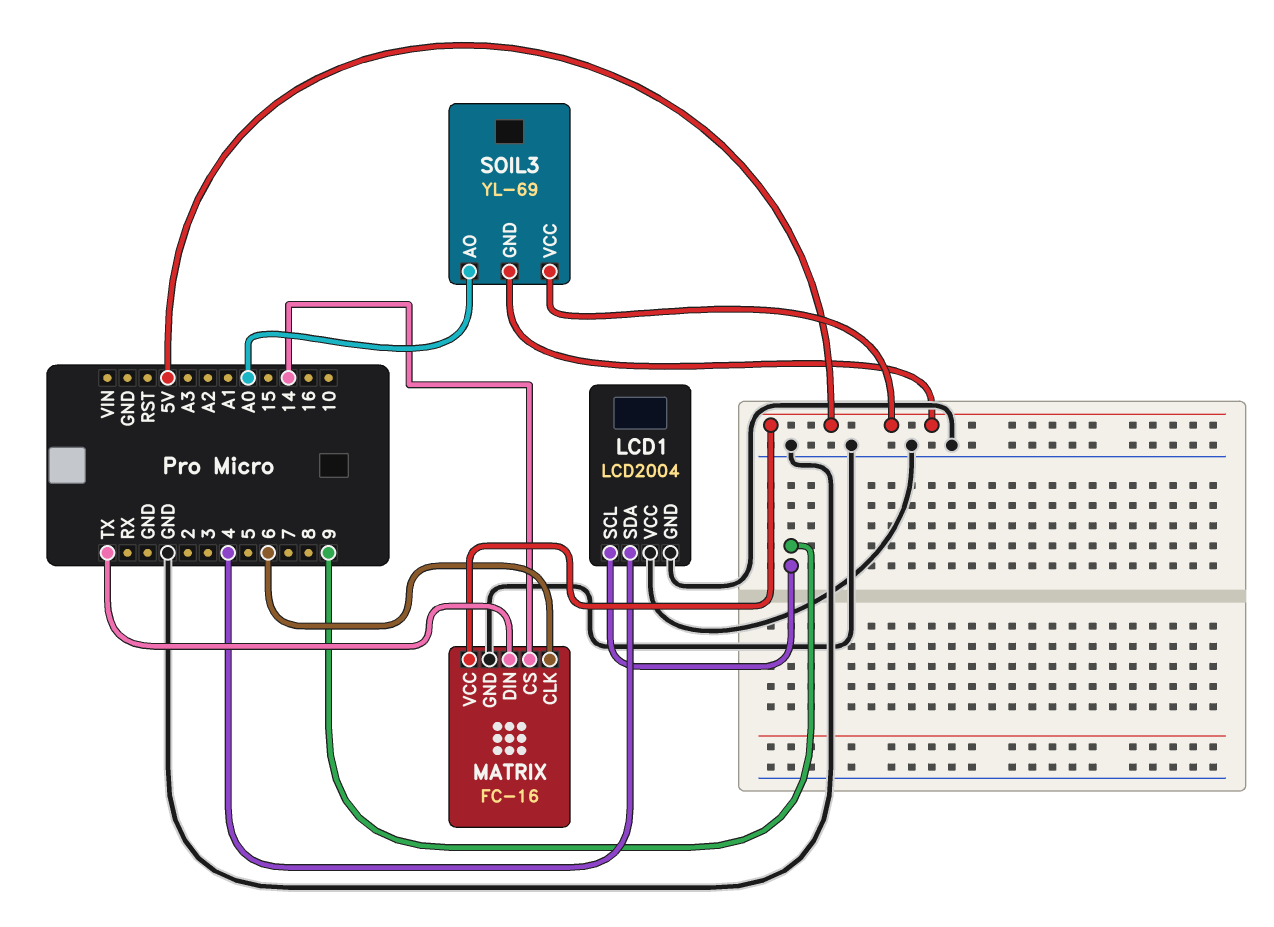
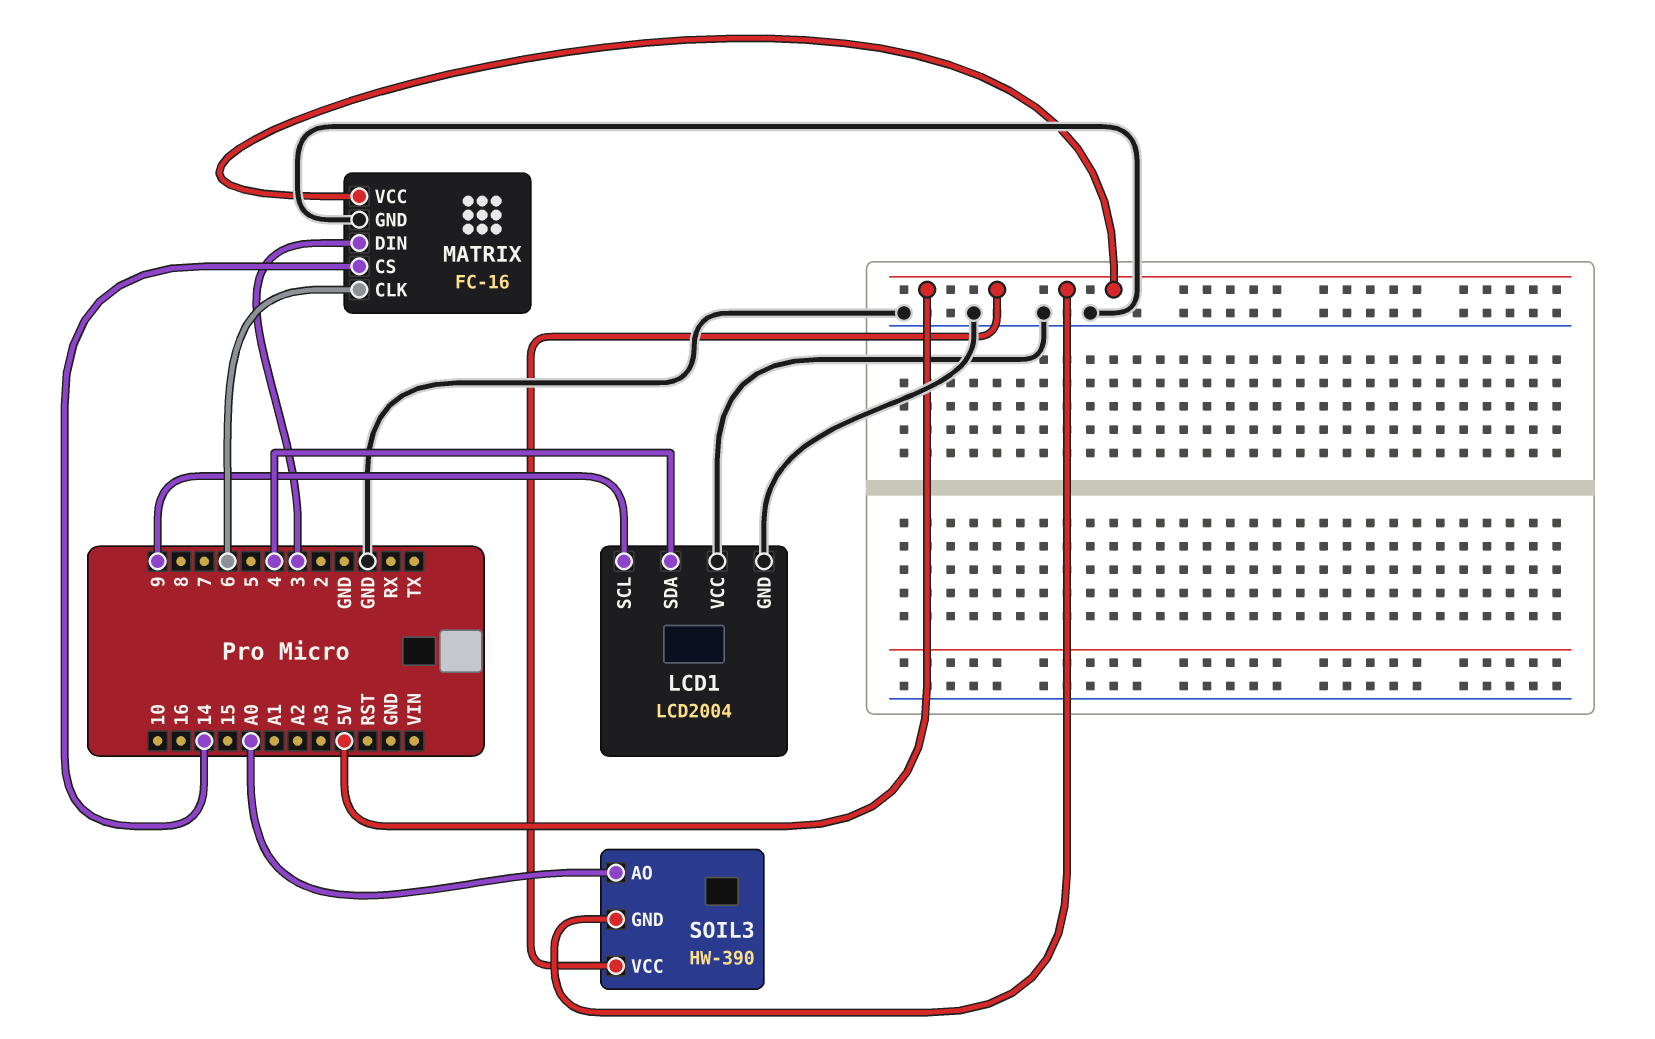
MATRIX pin DIN: TX -> 3
SOIL3: YL-69 -> HW-390

